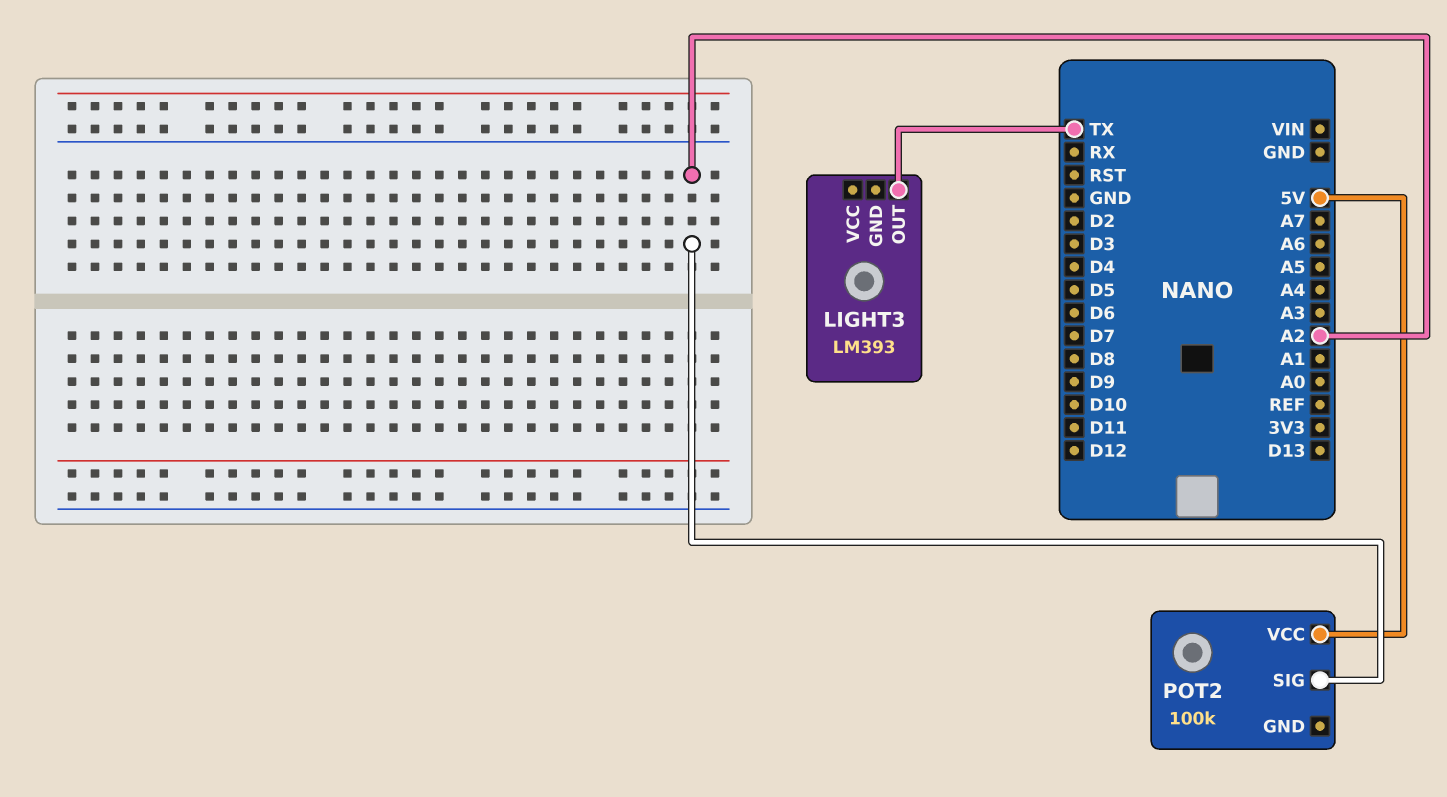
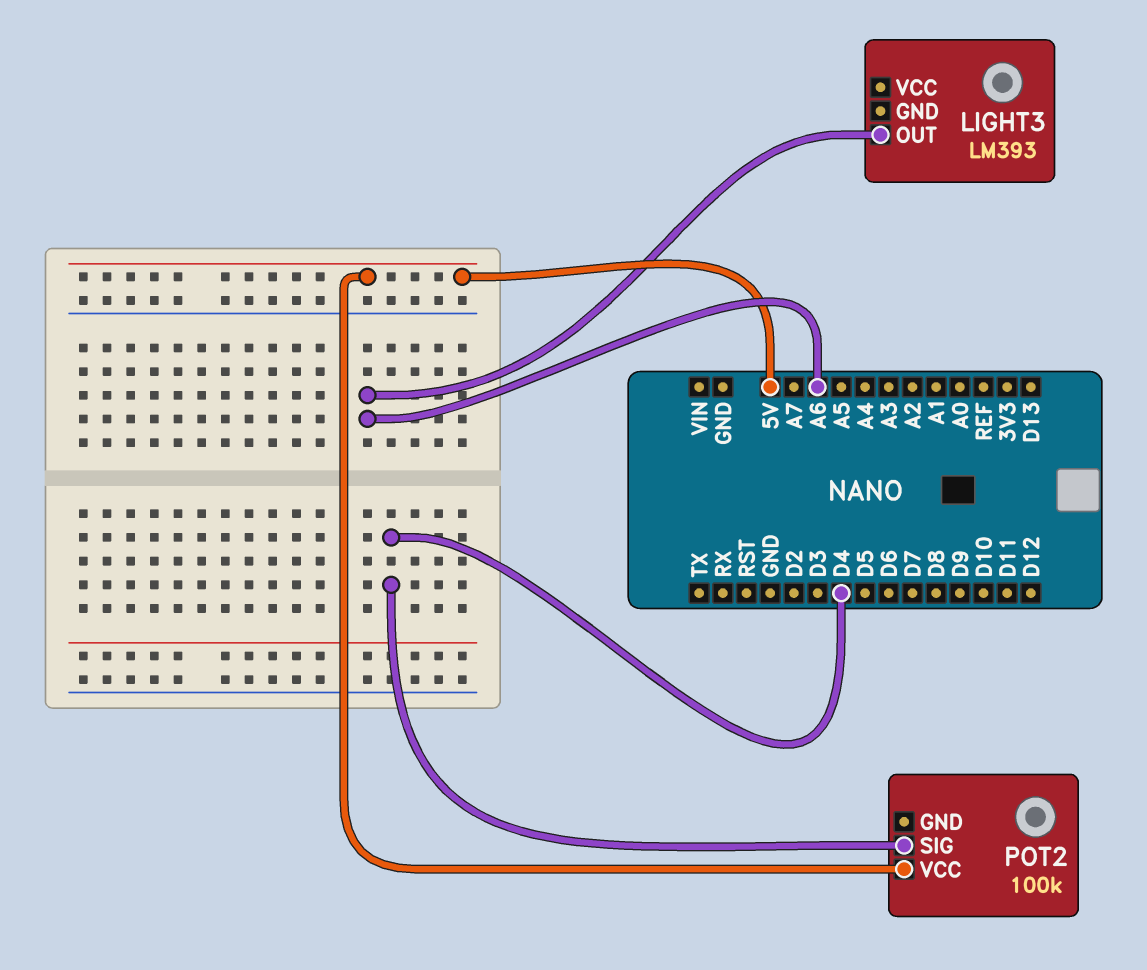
LIGHT3 pin OUT: TX -> A6
POT2 pin SIG: A2 -> D4

